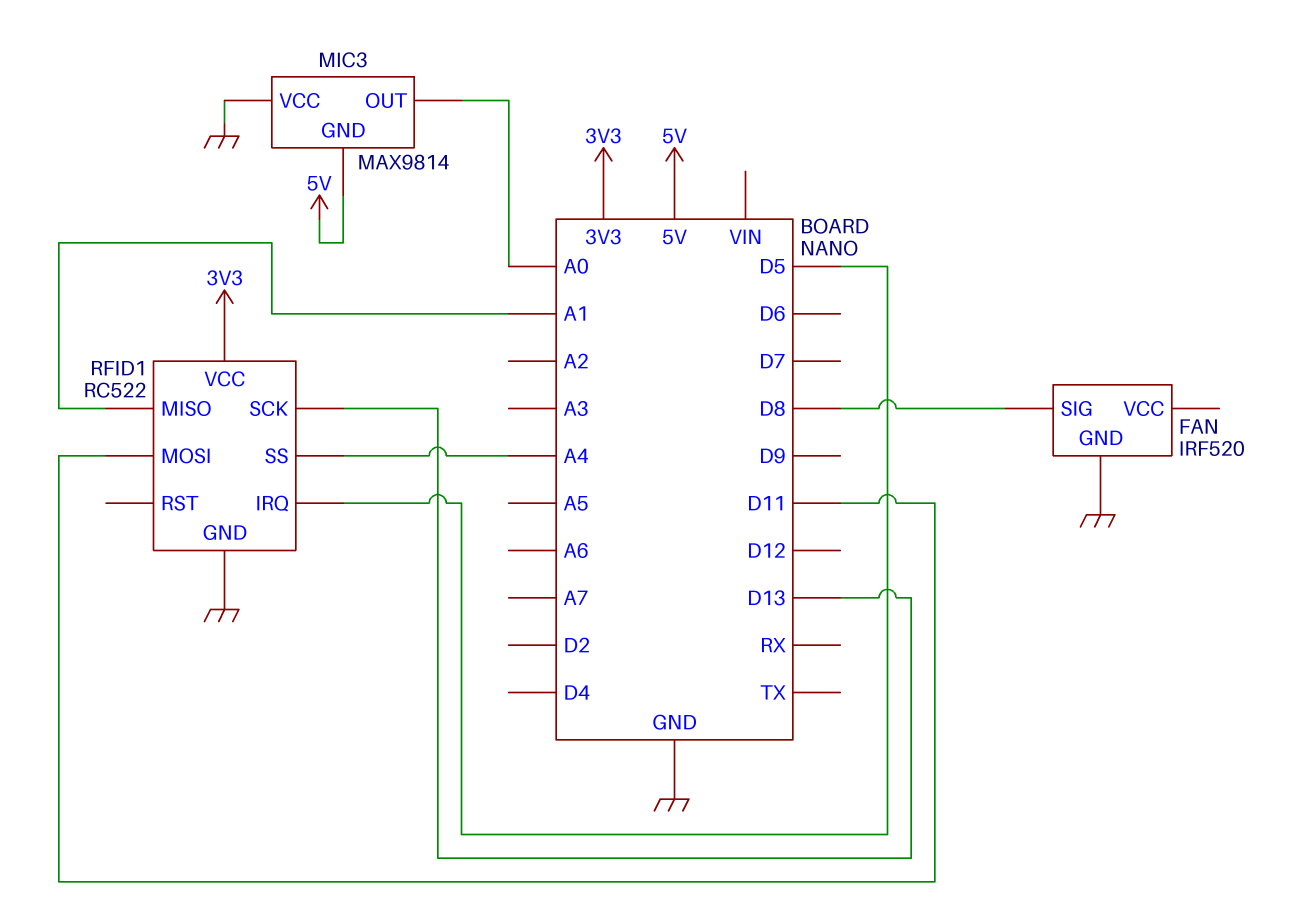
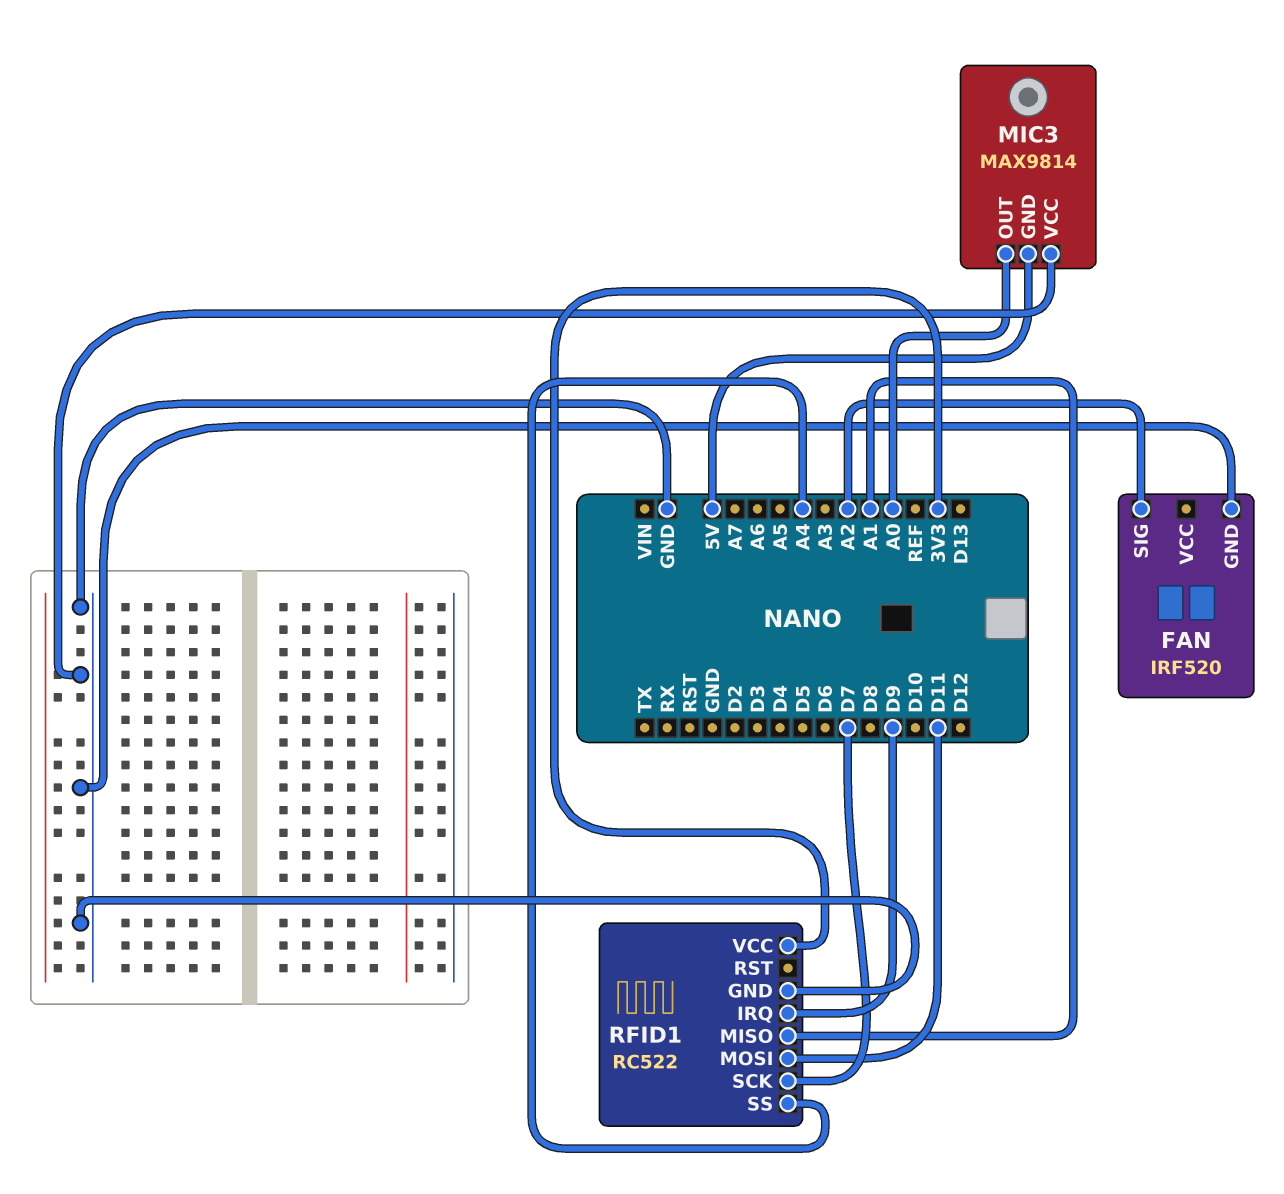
FAN pin SIG: D8 -> A2
RFID1 pin IRQ: D5 -> D9
RFID1 pin SCK: D13 -> D7

